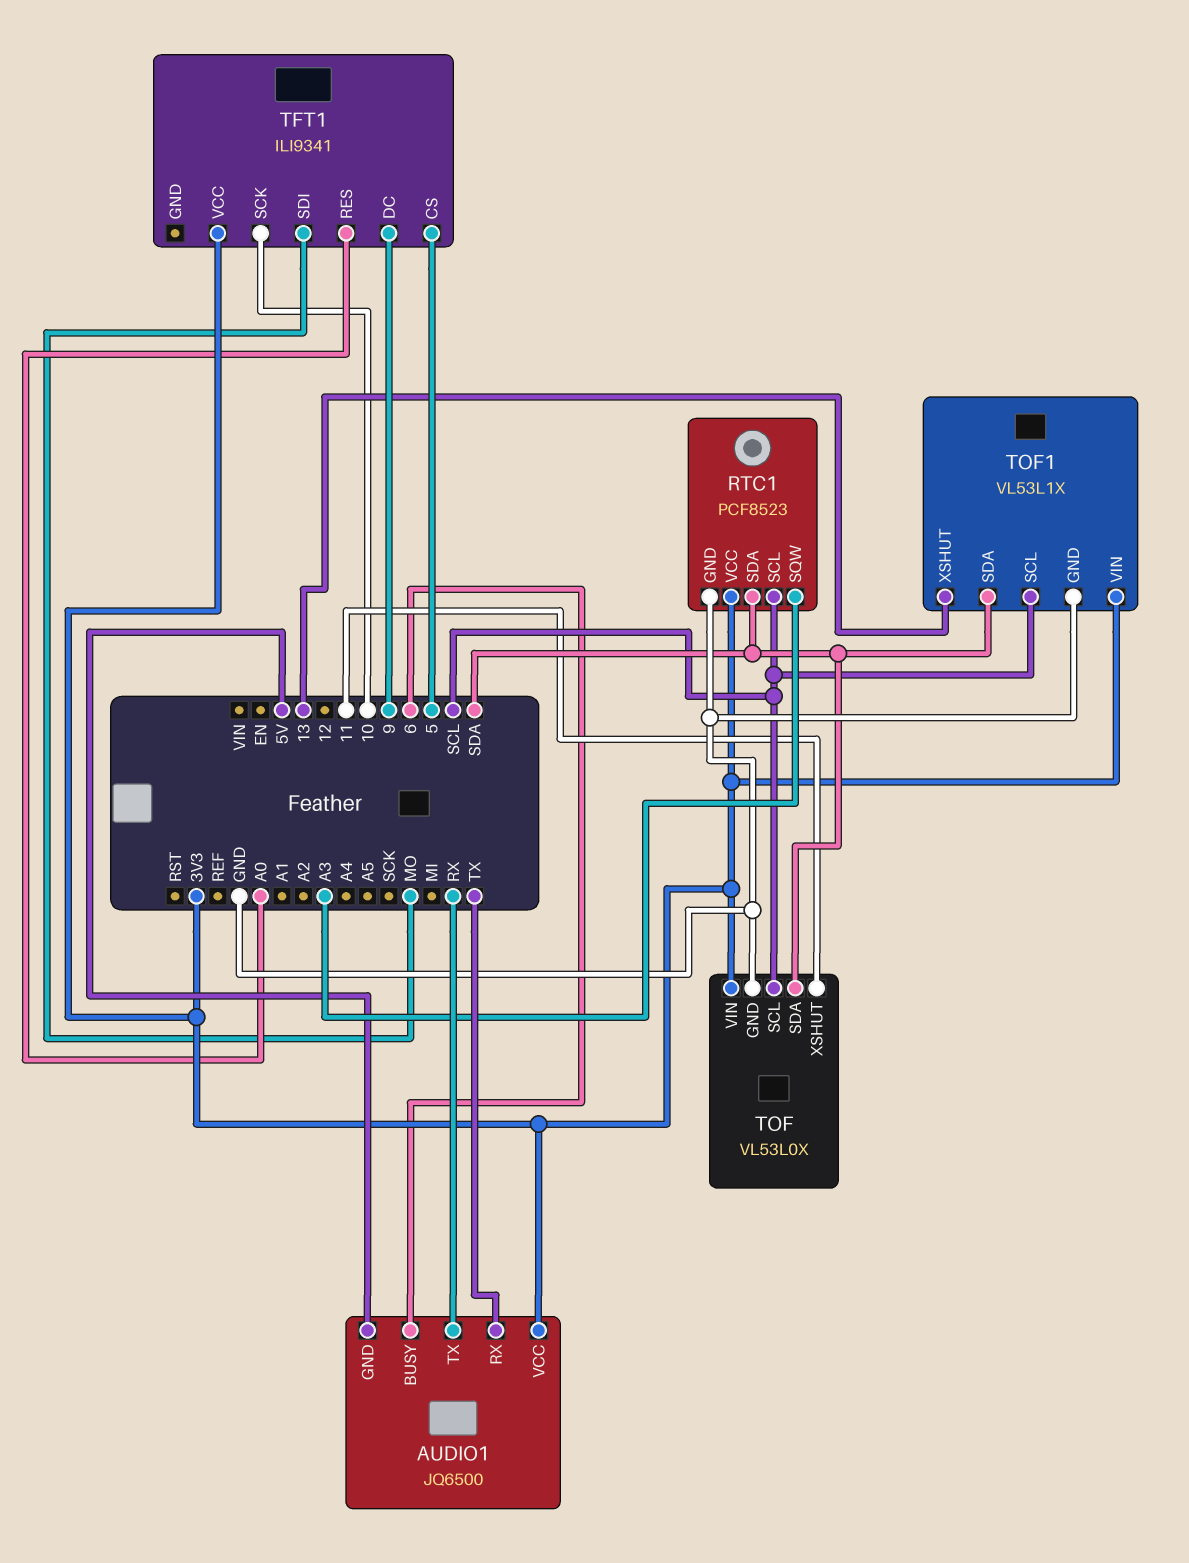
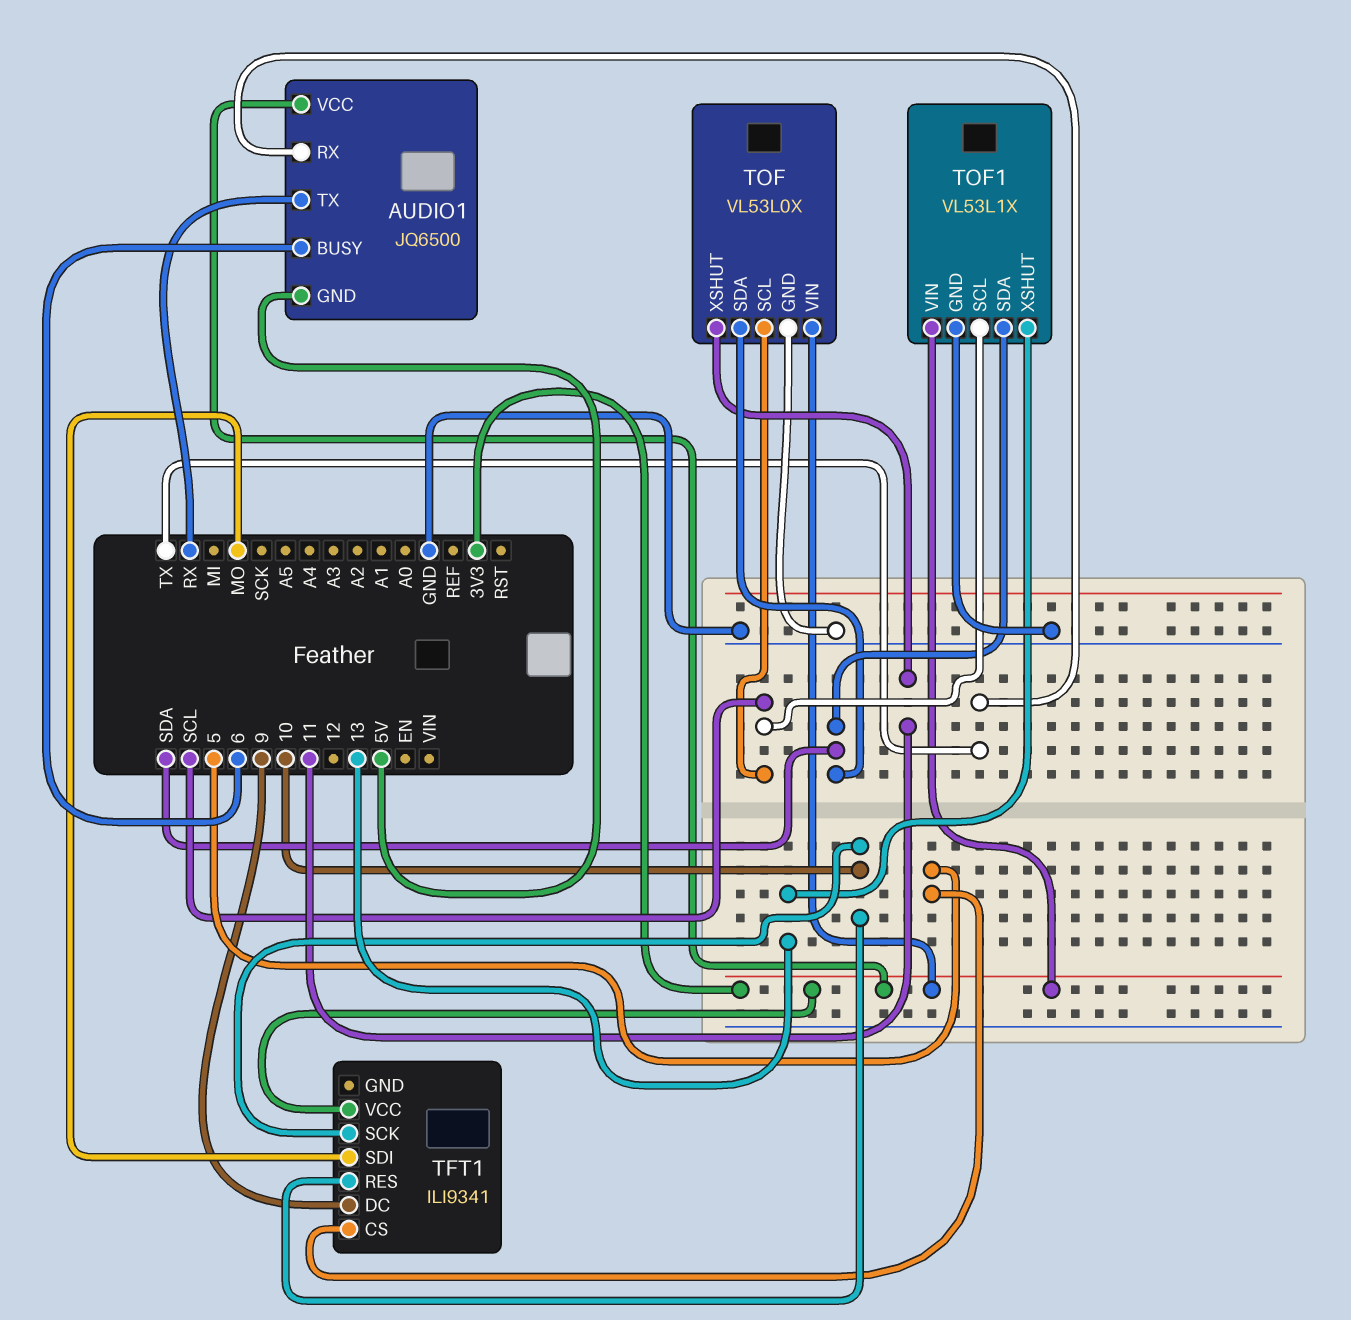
RTC1: PCF8523 -> none
RTC1 pin GND: GND -> none
RTC1 pin SCL: SCL -> none
RTC1 pin SDA: SDA -> none
RTC1 pin SQW: A3 -> none
RTC1 pin VCC: 3V3 -> none
TFT1 pin RES: A0 -> 10

